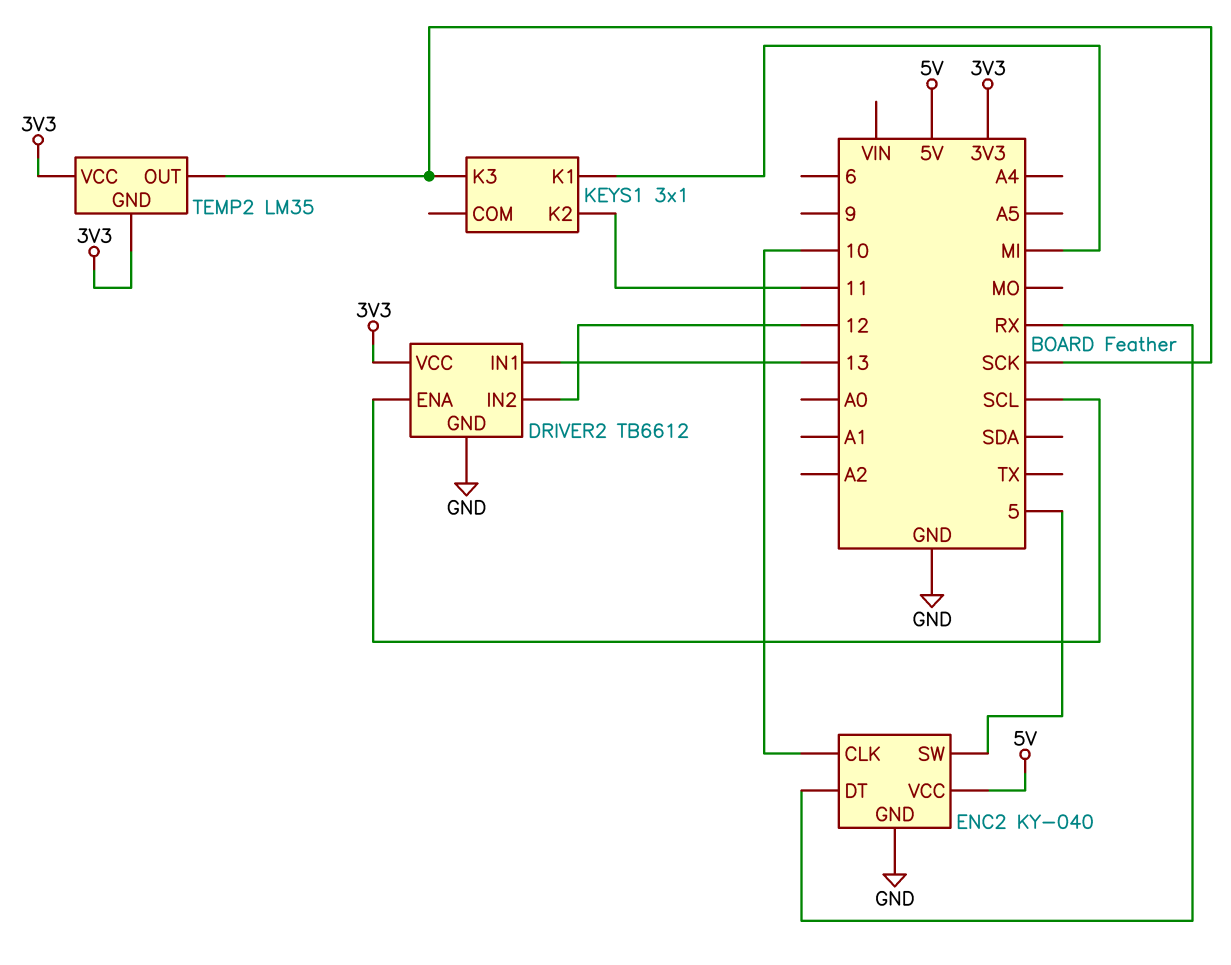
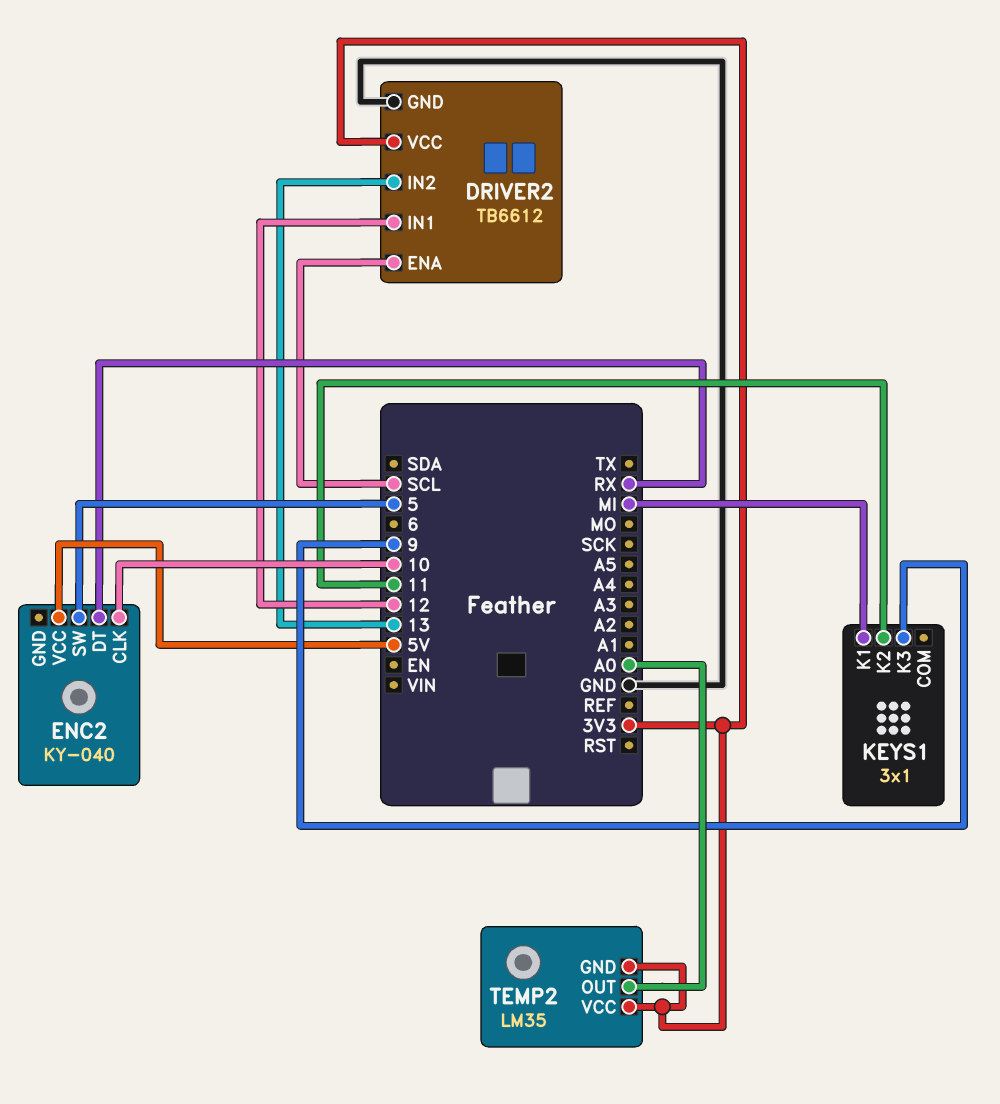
DRIVER2 pin IN1: 13 -> 12
DRIVER2 pin IN2: 12 -> 13
ENC2 pin GND: GND -> none
KEYS1 pin K3: SCK -> 9
TEMP2 pin OUT: SCK -> A0

